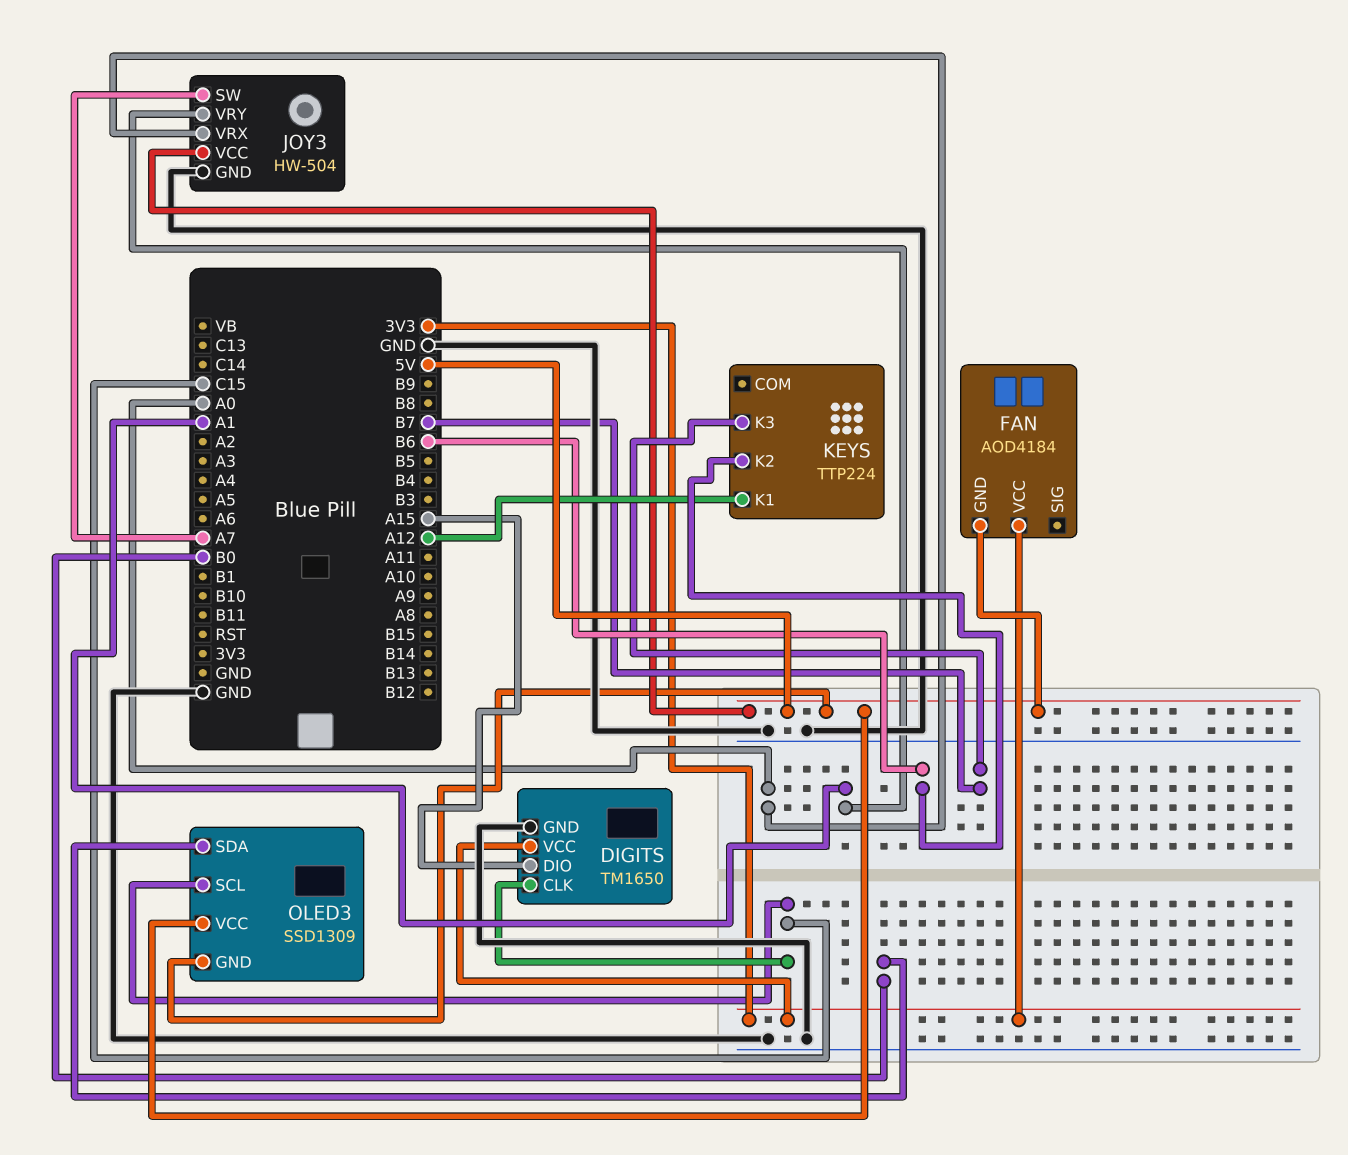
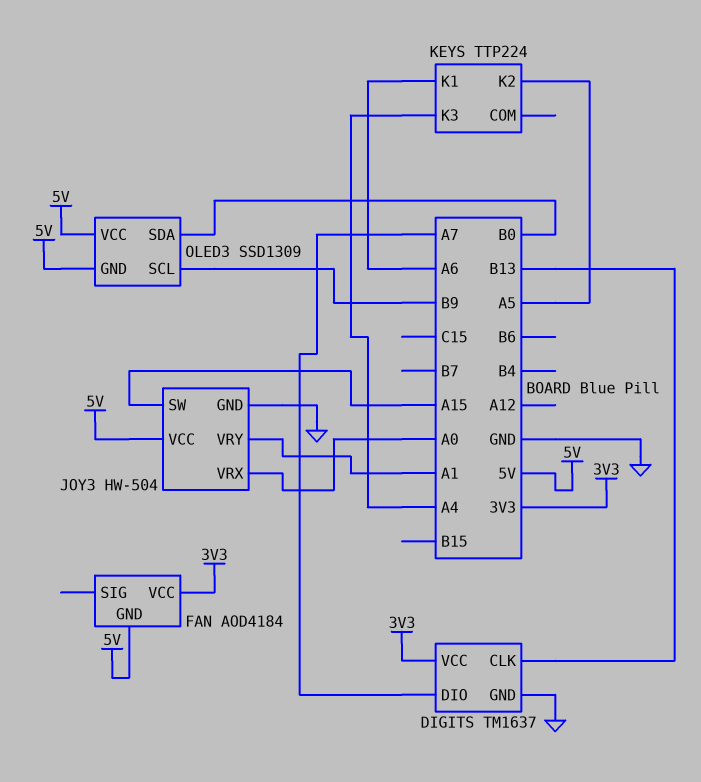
DIGITS: TM1650 -> TM1637
DIGITS pin CLK: C15 -> B13
DIGITS pin DIO: A15 -> A7
JOY3 pin SW: A7 -> A15
KEYS pin K1: A12 -> A6
KEYS pin K2: B6 -> A5
KEYS pin K3: B7 -> A4
OLED3 pin SCL: C15 -> B9

